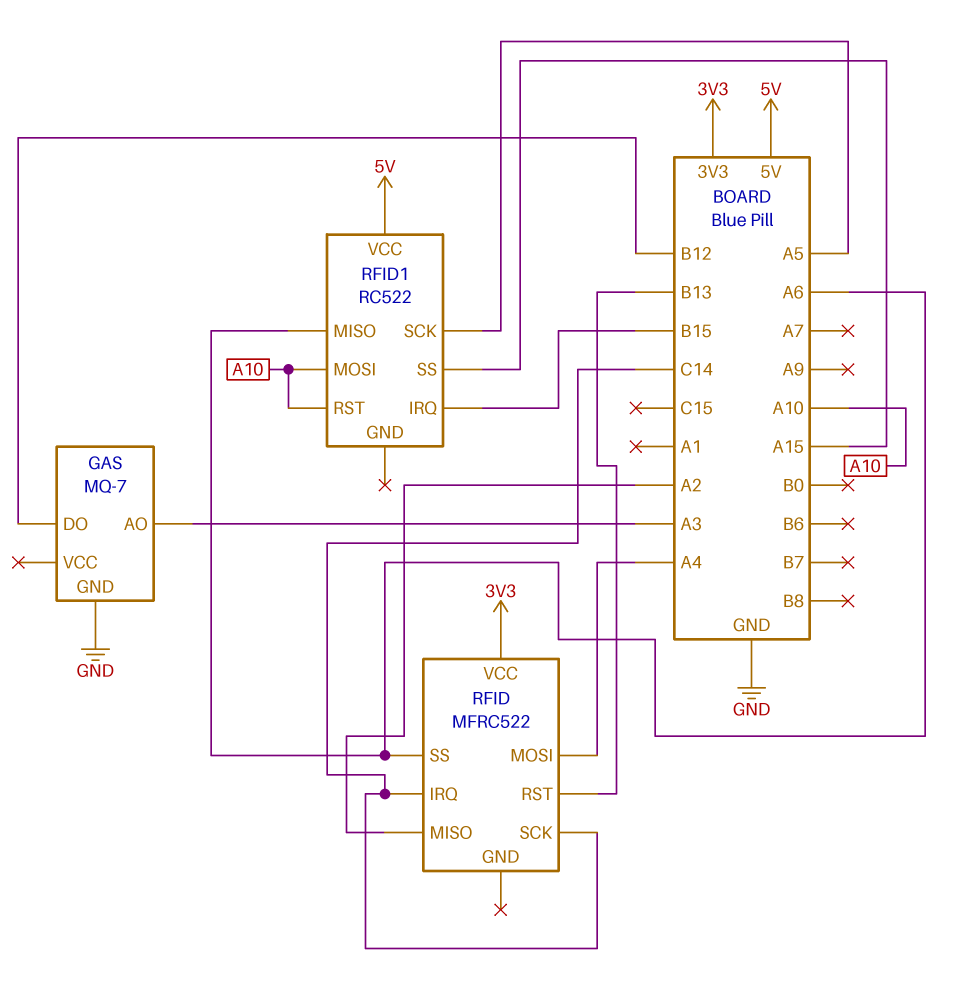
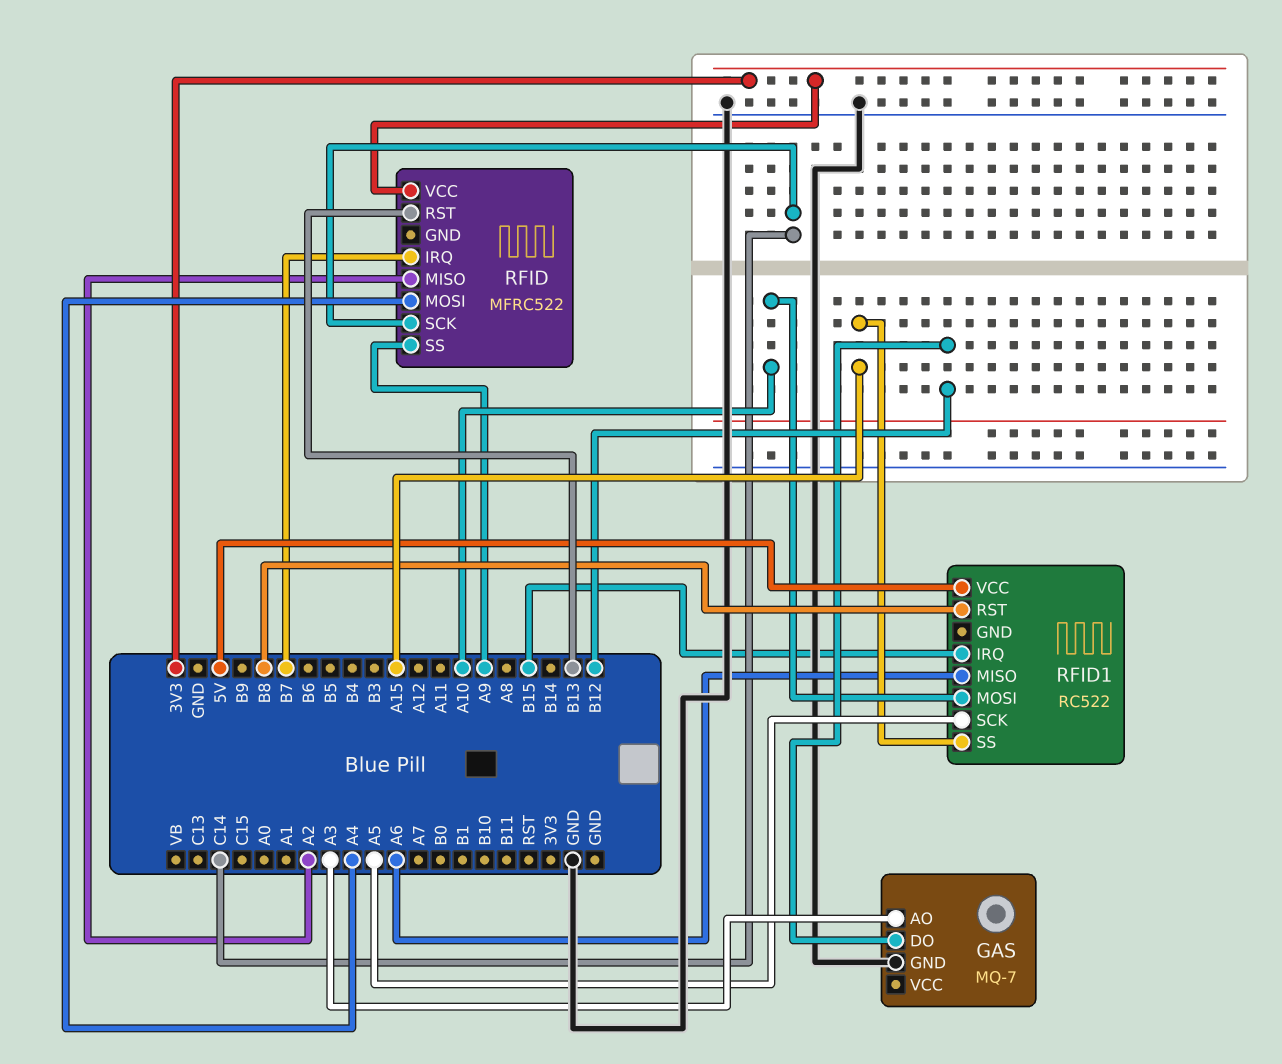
RFID pin IRQ: C14 -> B7
RFID pin SS: A6 -> A9
RFID1 pin RST: A10 -> B8

